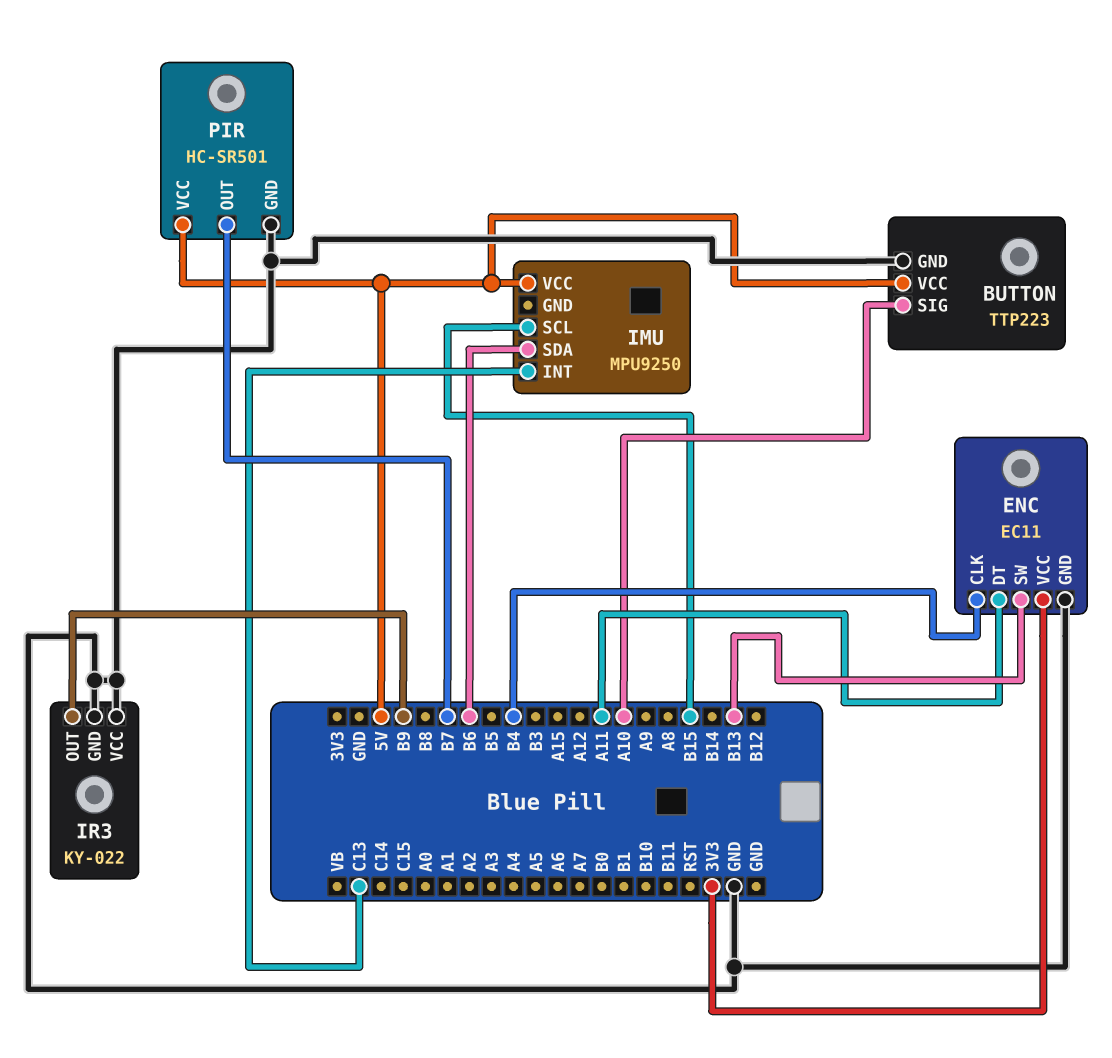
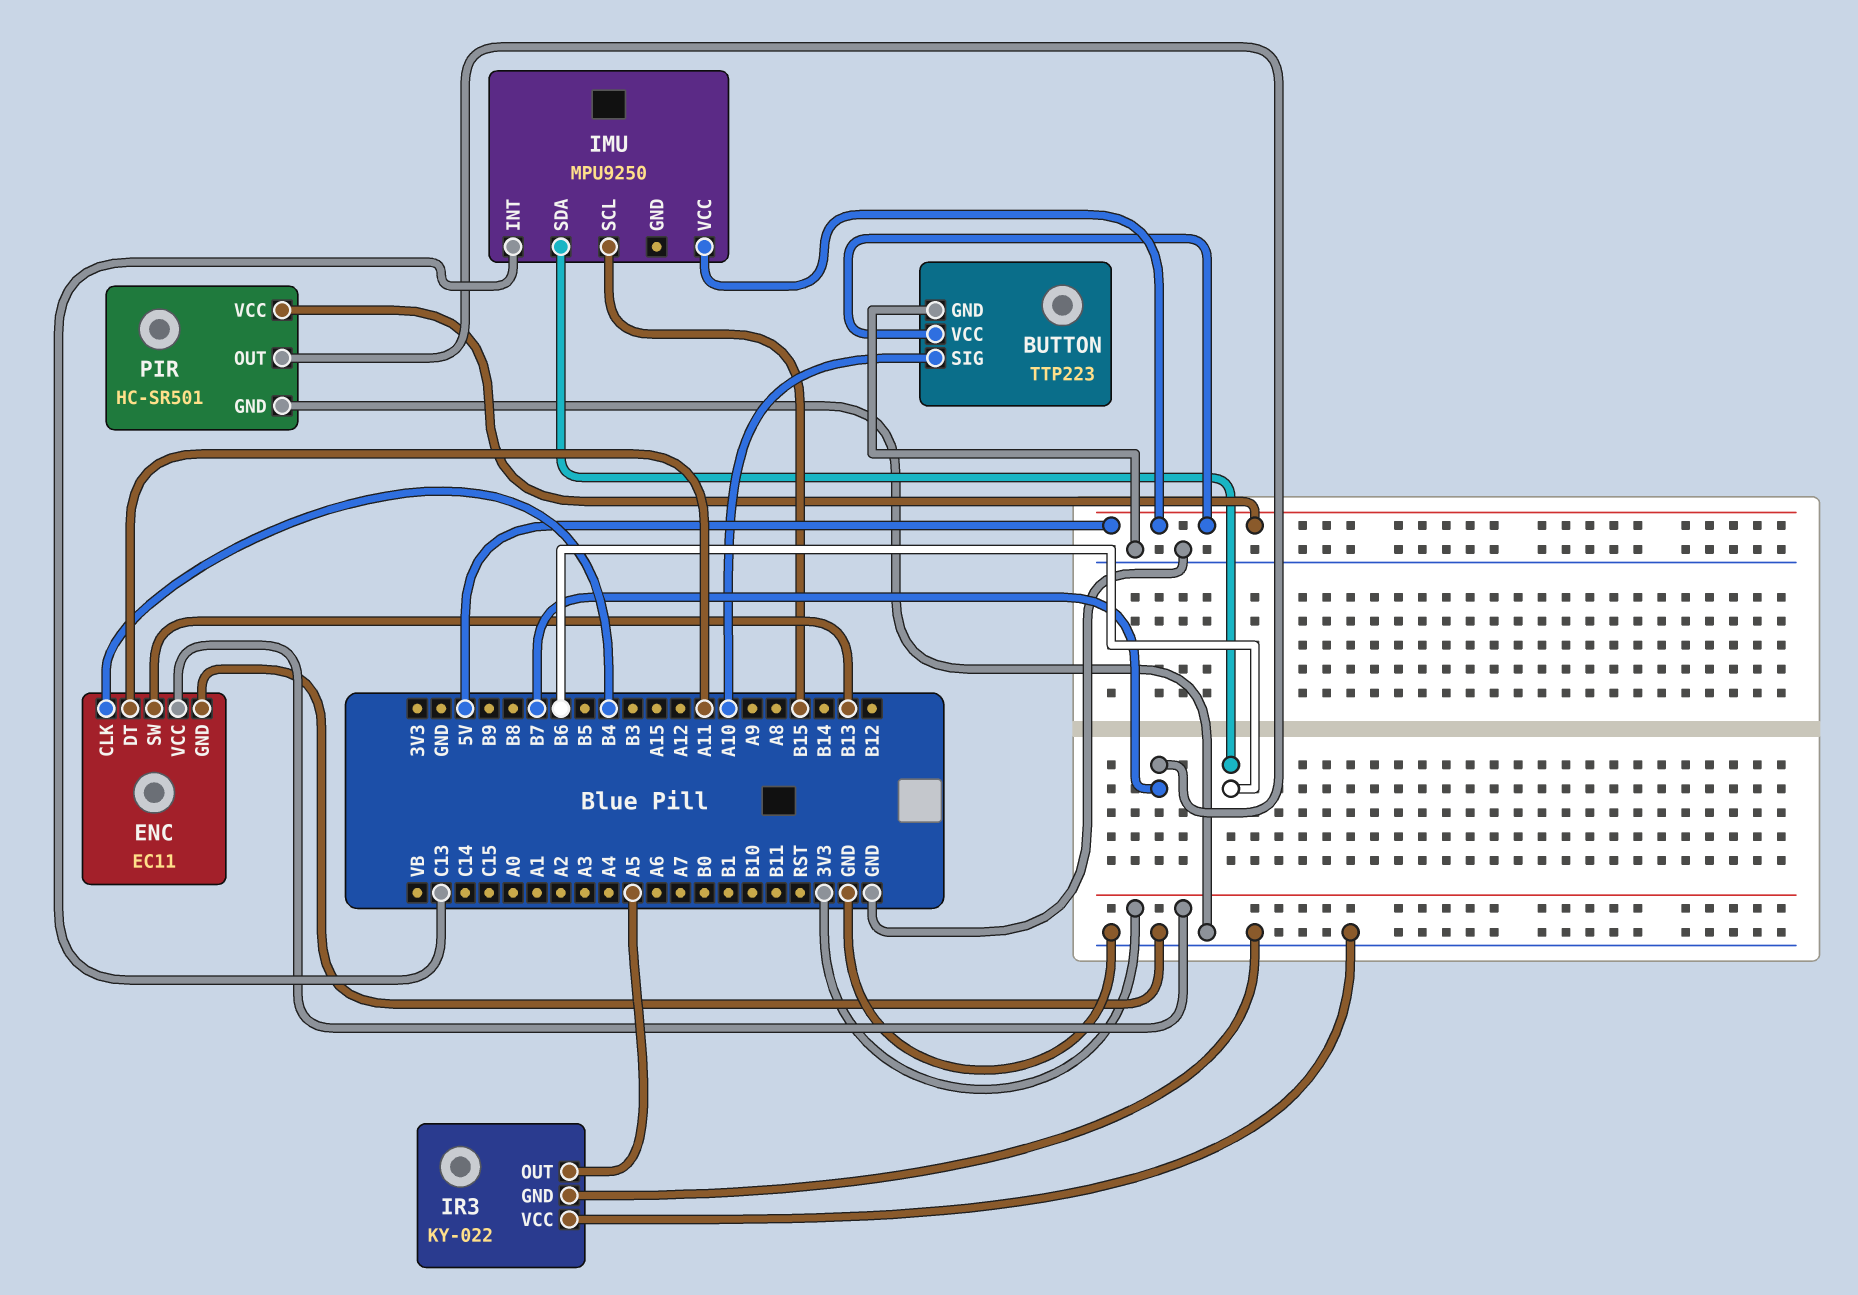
IR3 pin OUT: B9 -> A5

